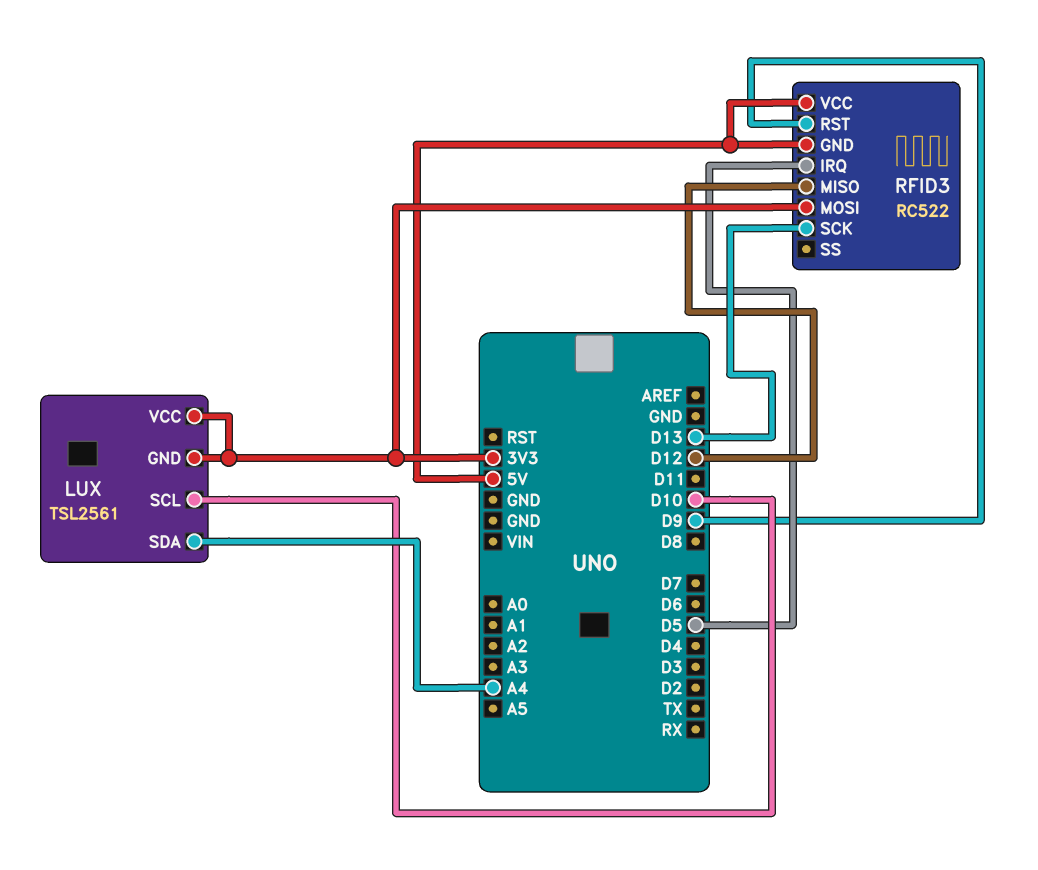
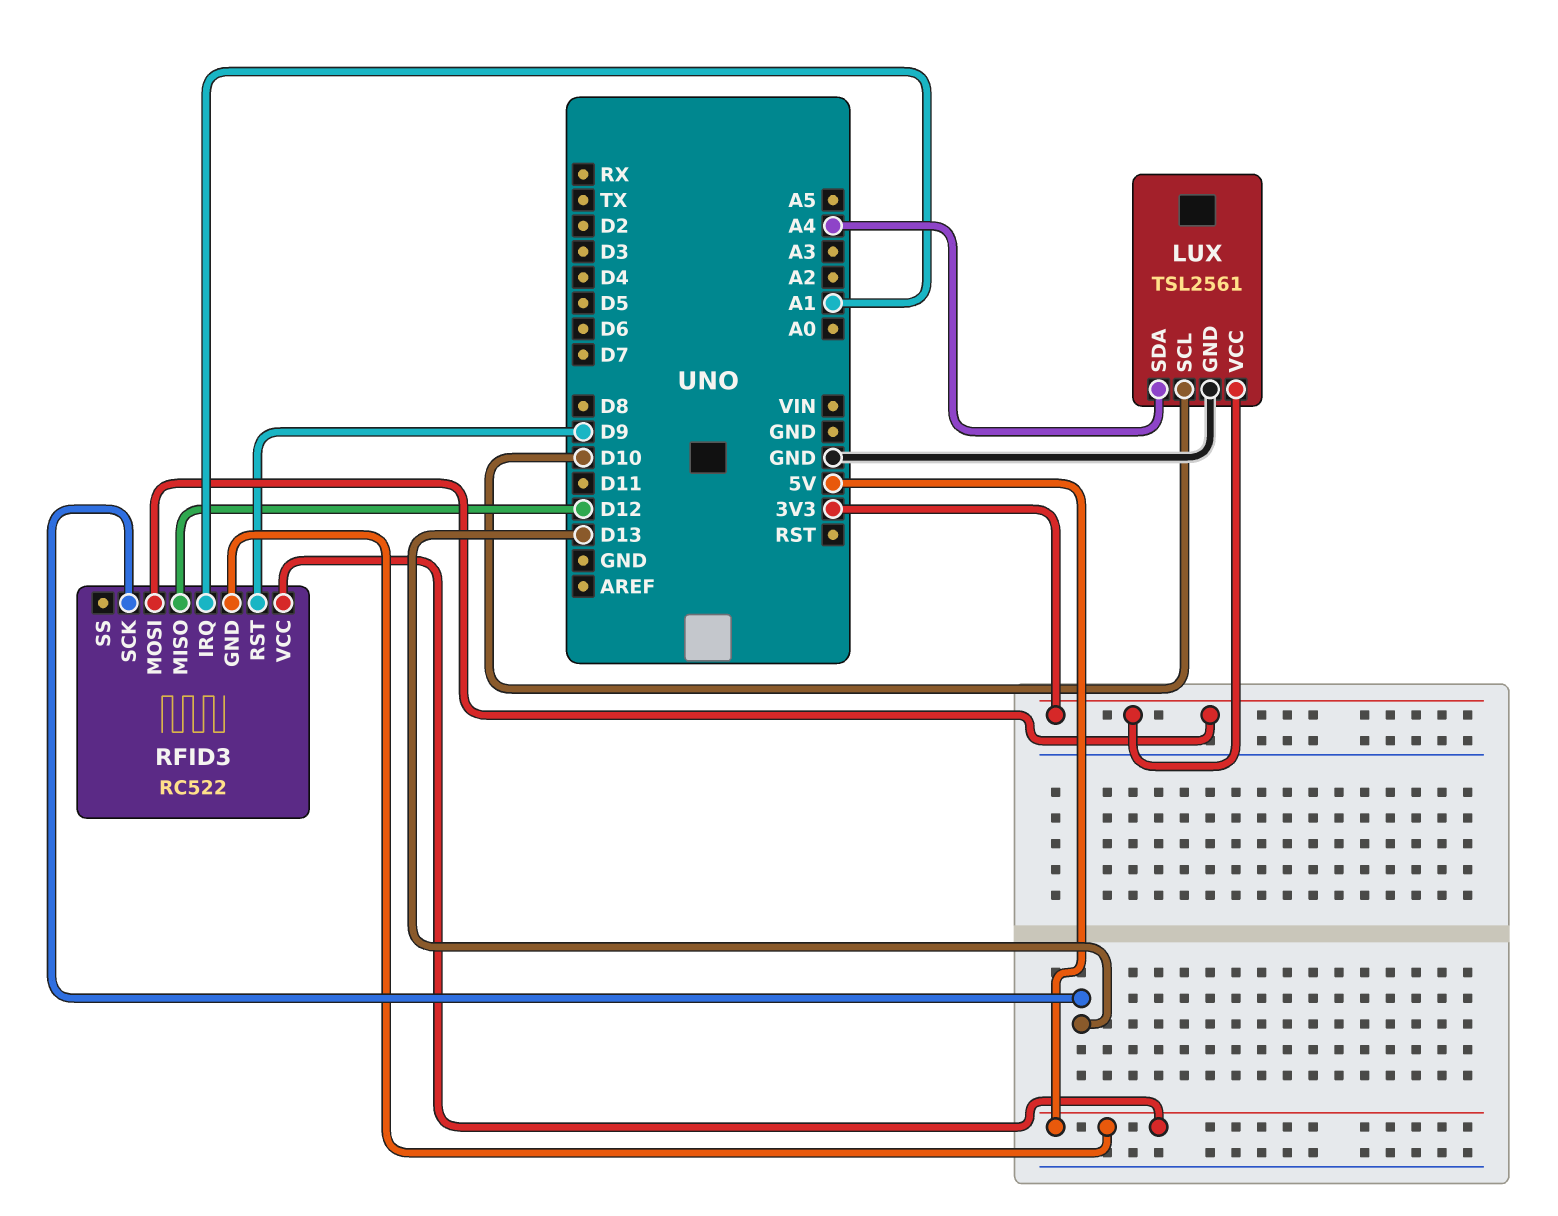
LUX pin GND: 3V3 -> GND
RFID3 pin IRQ: D5 -> A1

